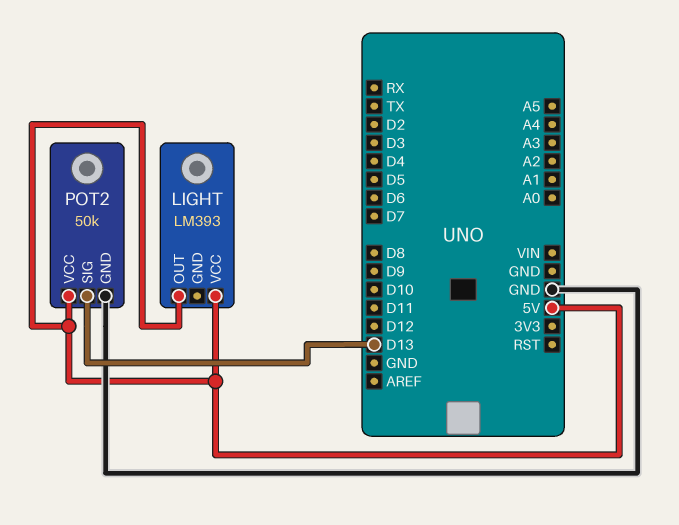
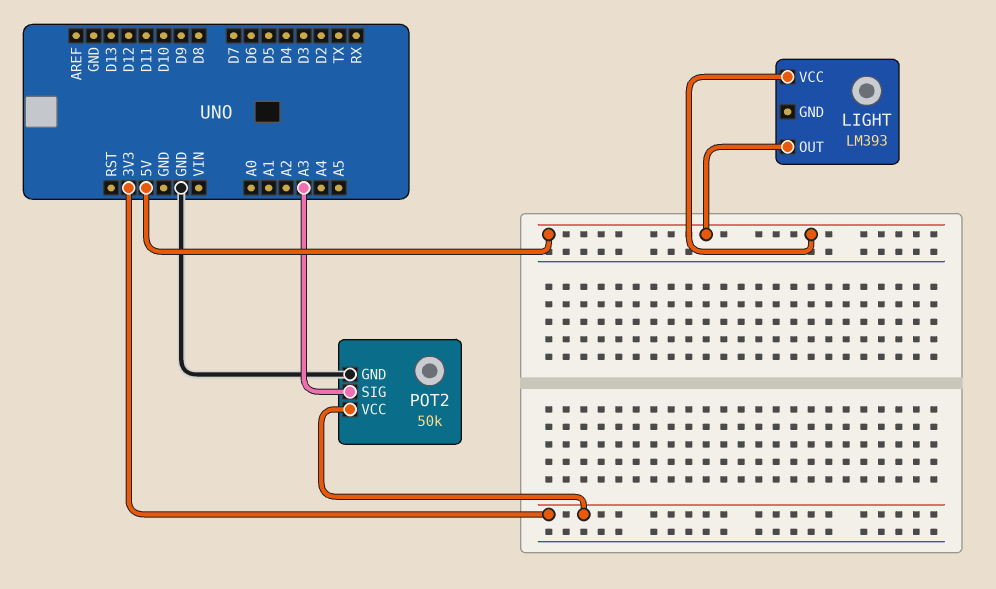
POT2 pin SIG: D13 -> A3
POT2 pin VCC: 5V -> 3V3

